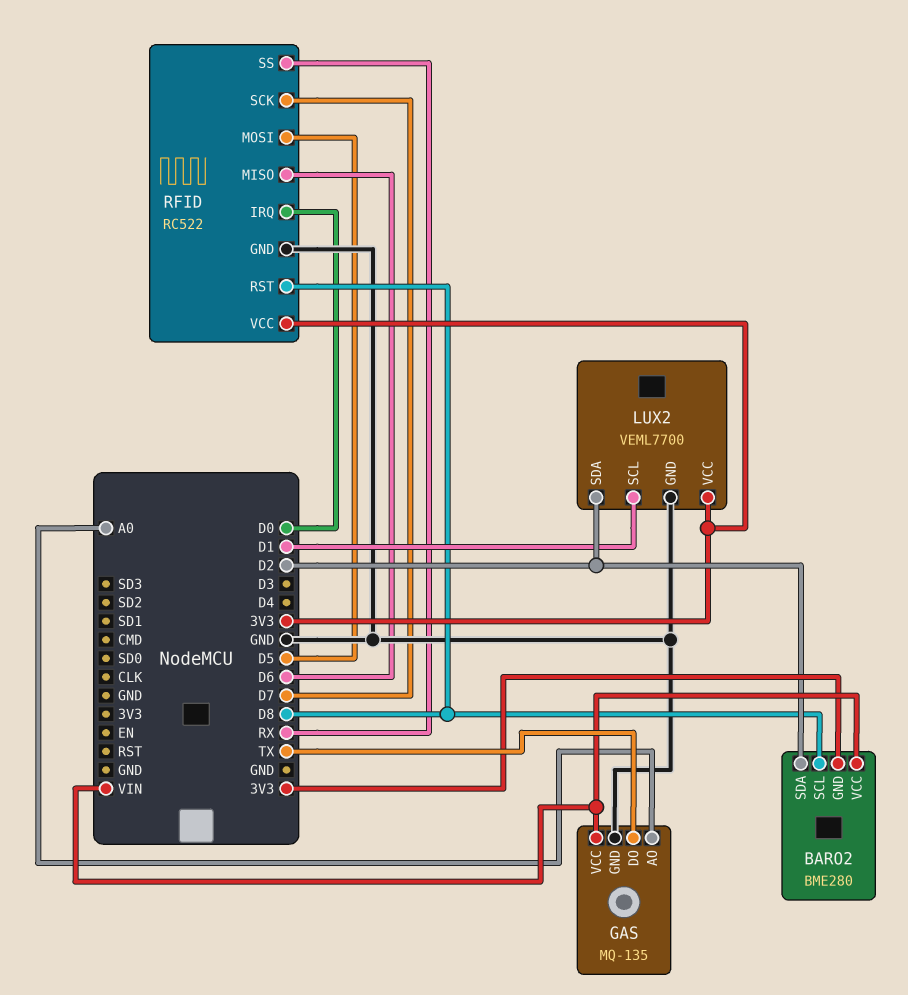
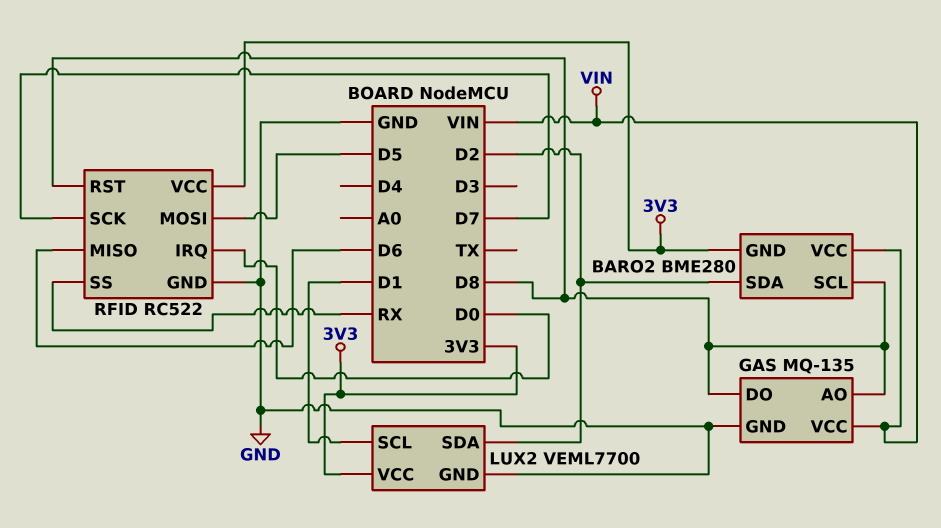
GAS pin AO: A0 -> D8
GAS pin DO: TX -> D8

